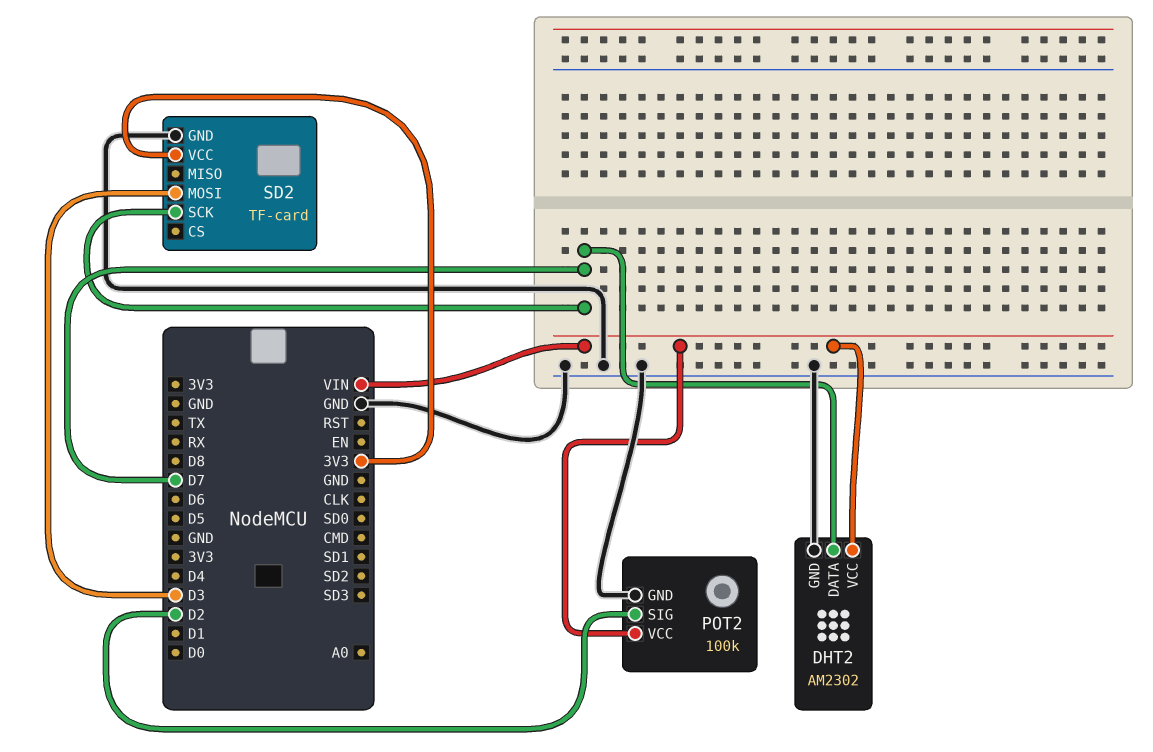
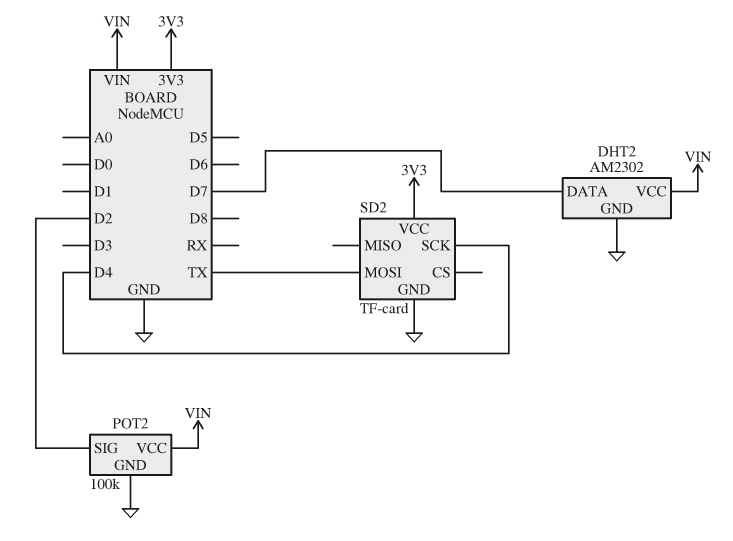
SD2 pin MOSI: D3 -> TX
SD2 pin SCK: D7 -> D4

